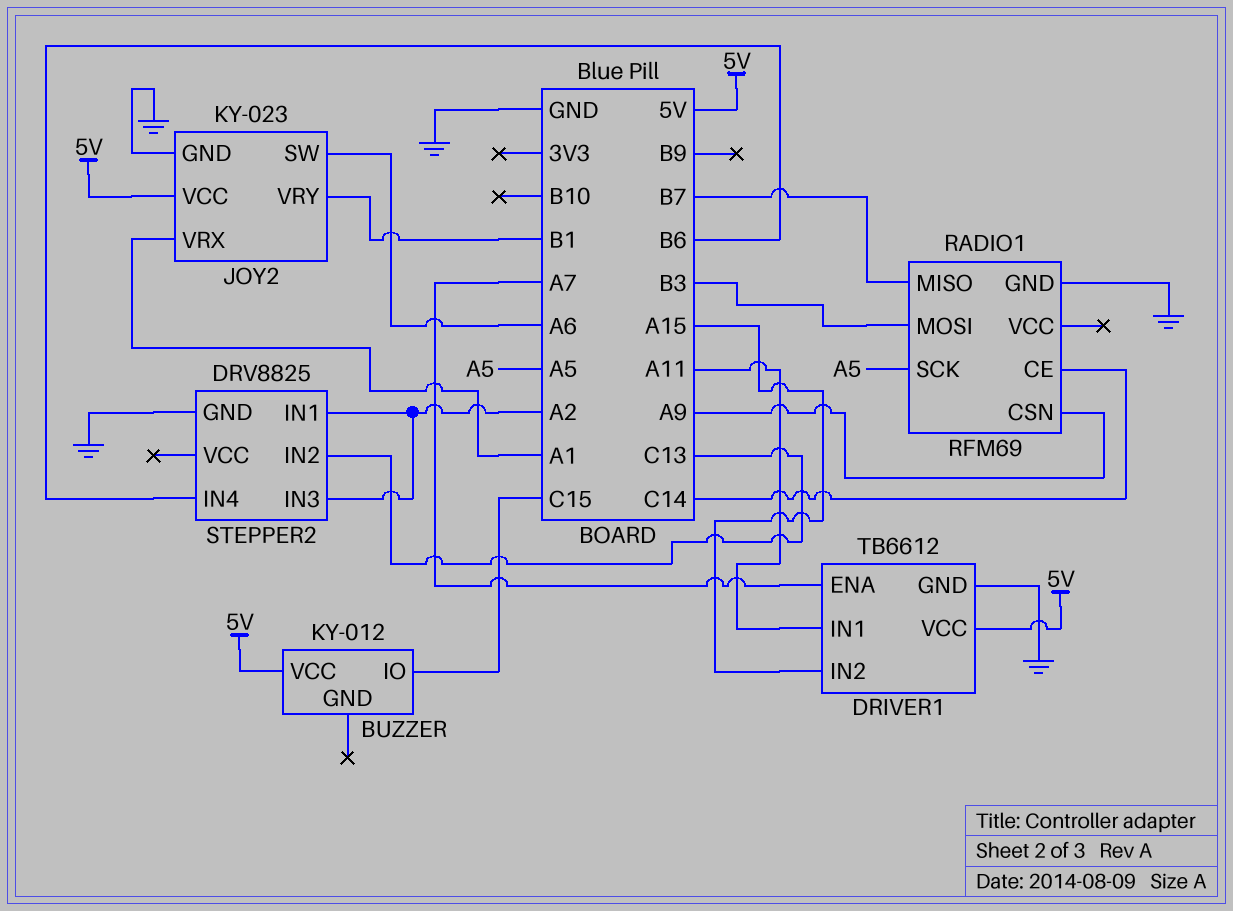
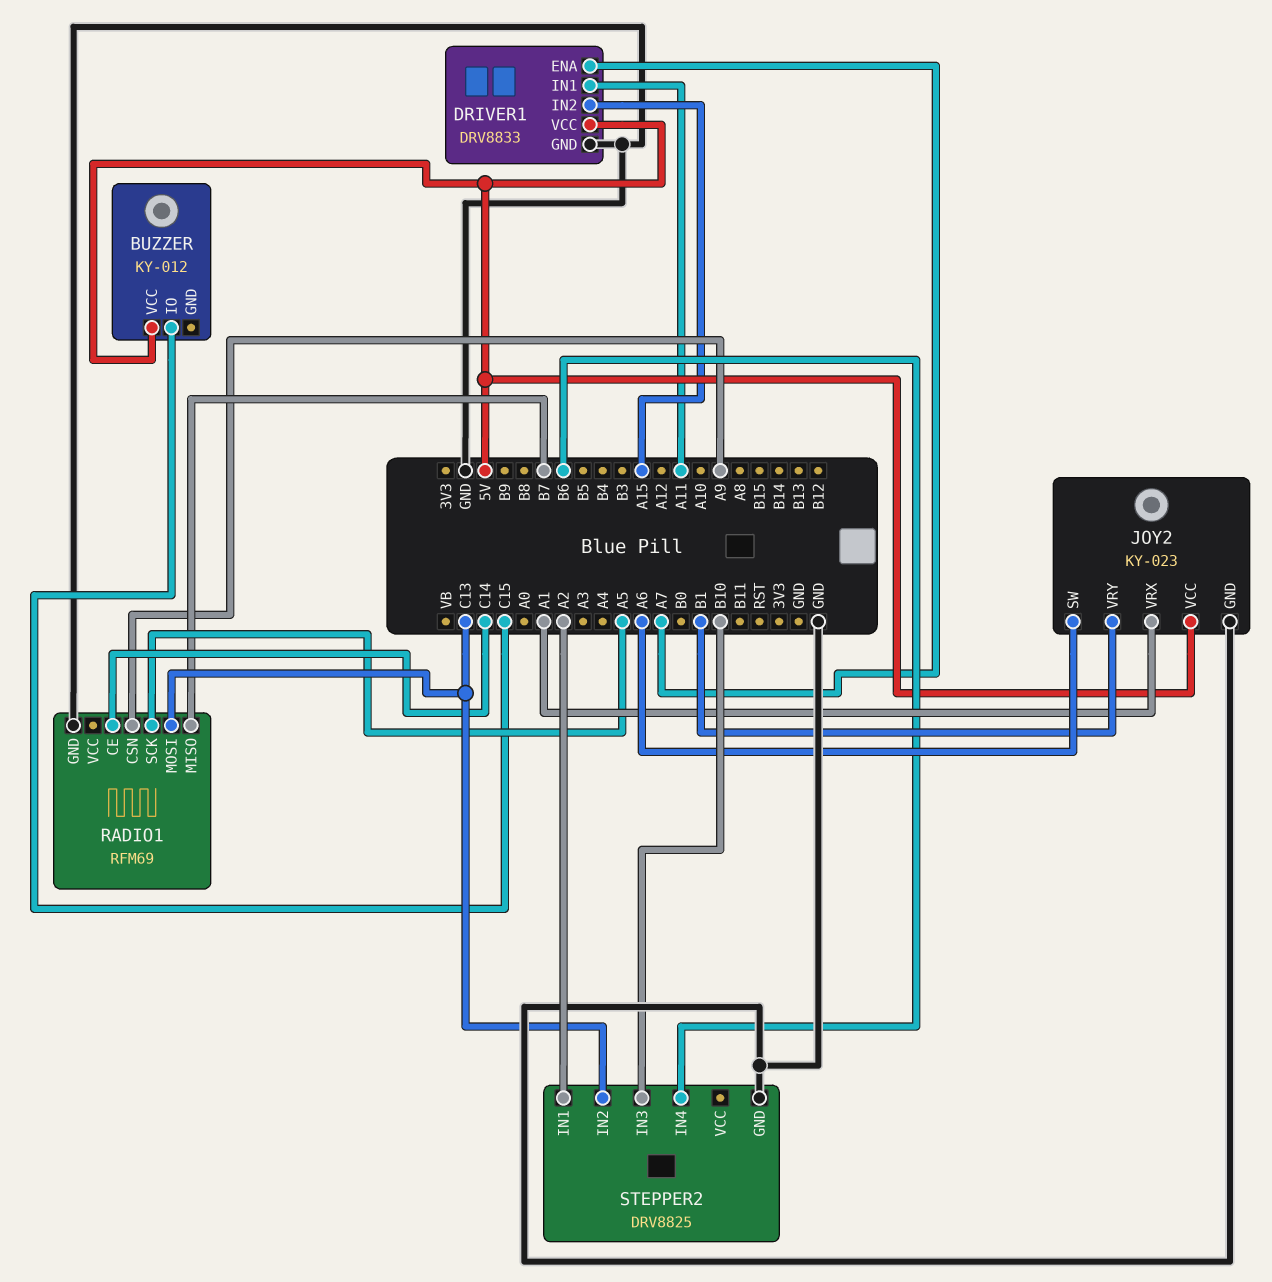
DRIVER1: TB6612 -> DRV8833
RADIO1 pin MOSI: B3 -> C13
STEPPER2 pin IN3: A2 -> B10

